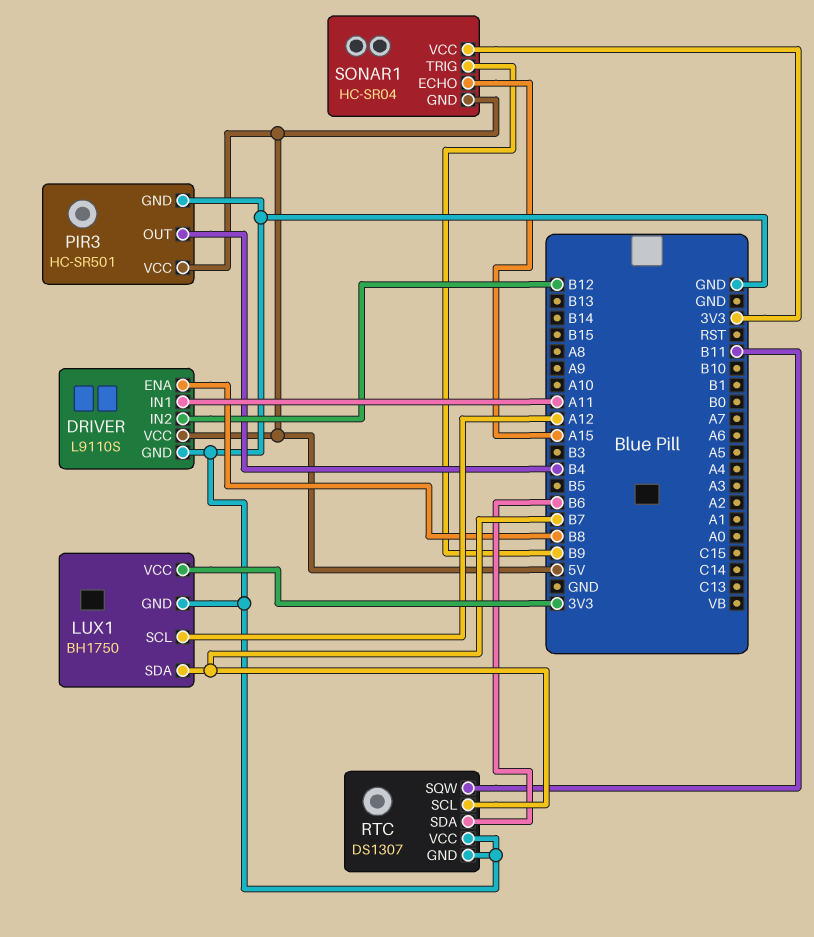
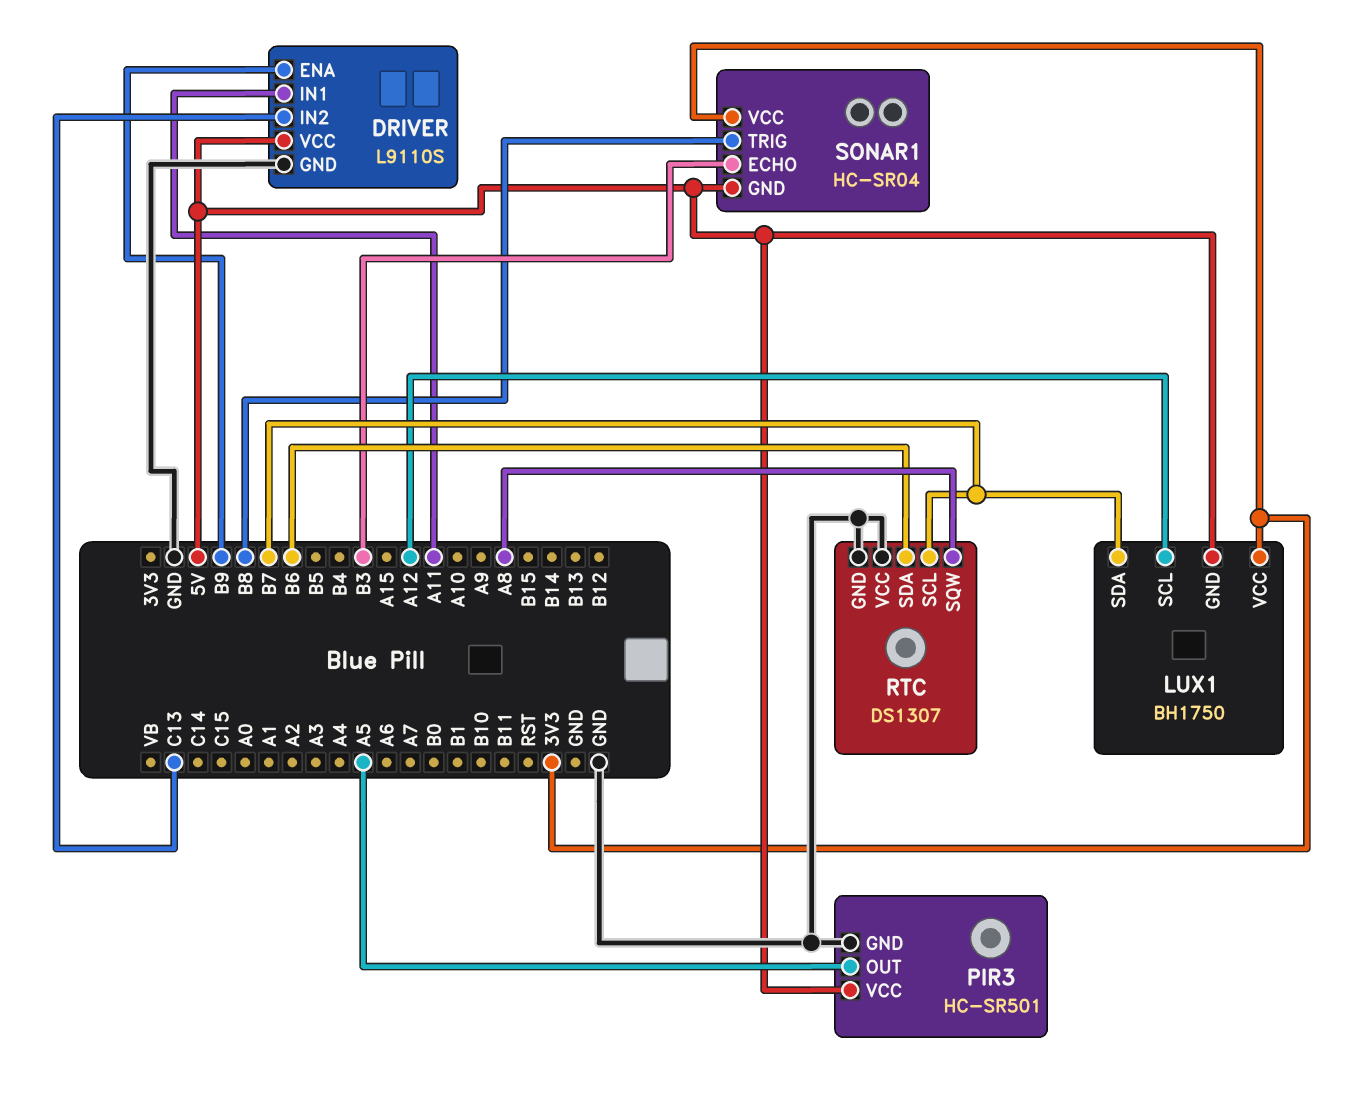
DRIVER pin ENA: B8 -> B9
DRIVER pin IN2: B12 -> C13
LUX1 pin GND: GND -> 5V
PIR3 pin OUT: B4 -> A5
RTC pin SQW: B11 -> A8
SONAR1 pin ECHO: A15 -> B3
SONAR1 pin TRIG: B9 -> B8

